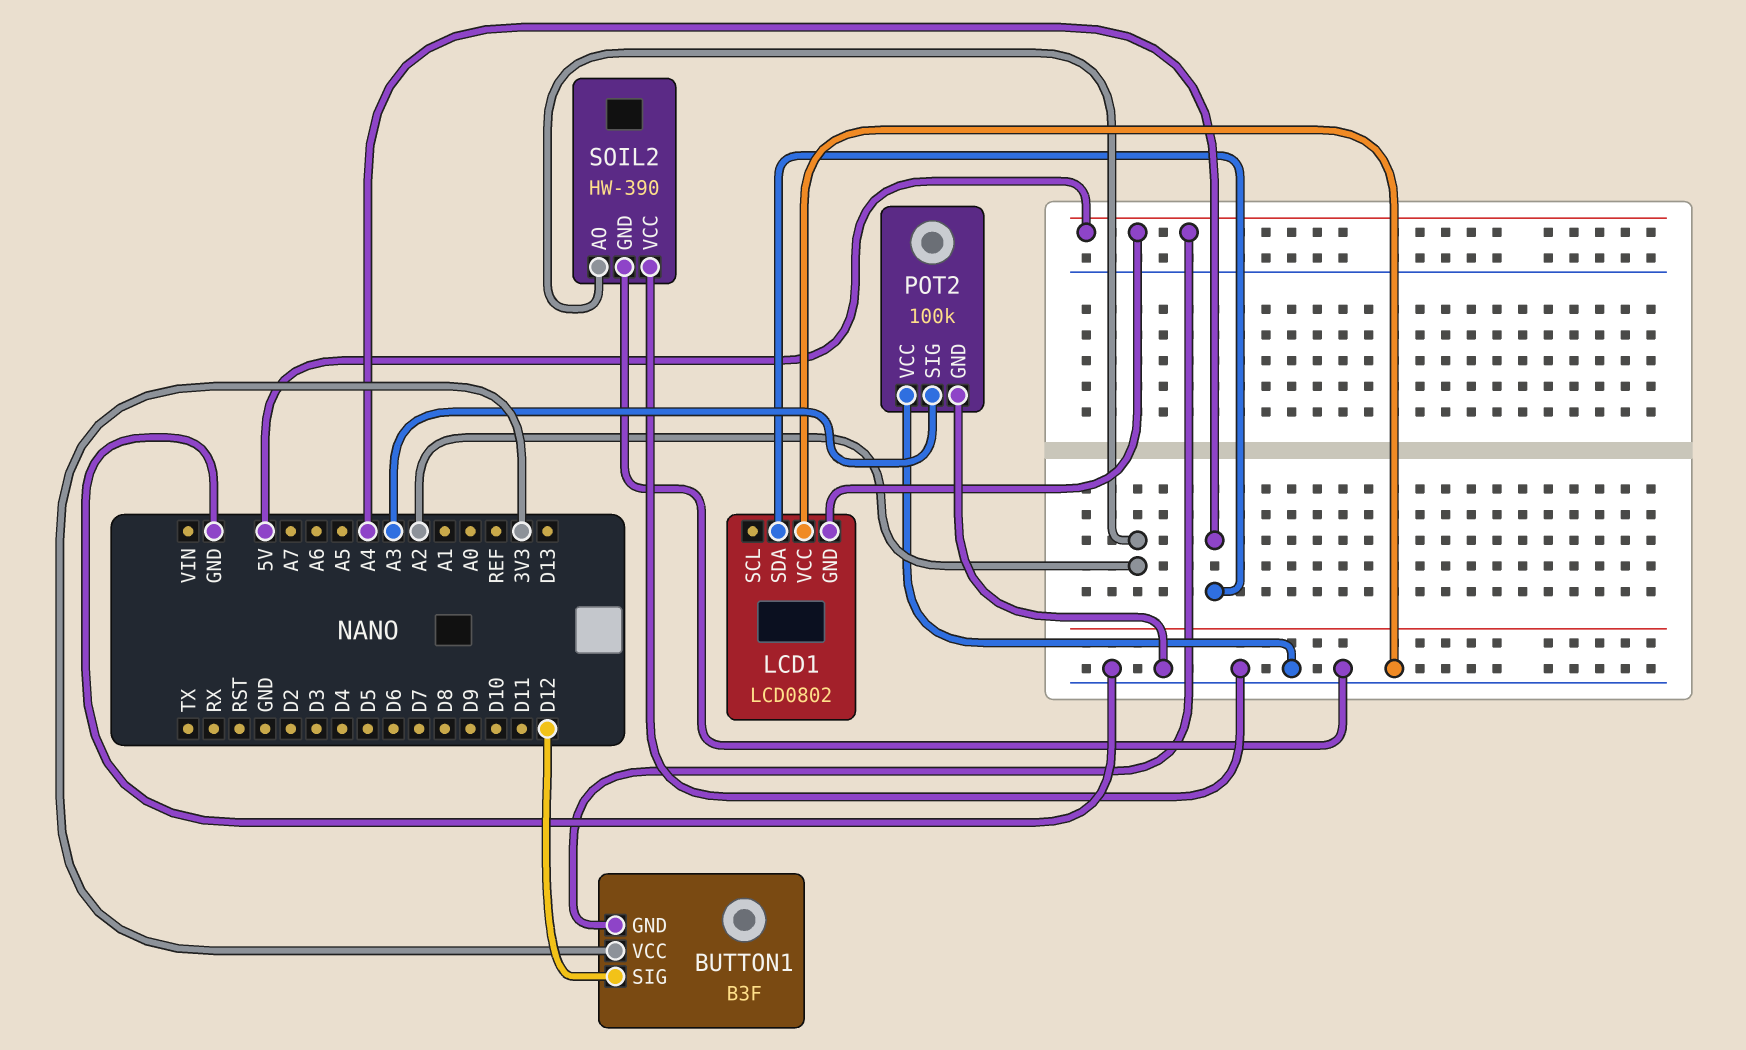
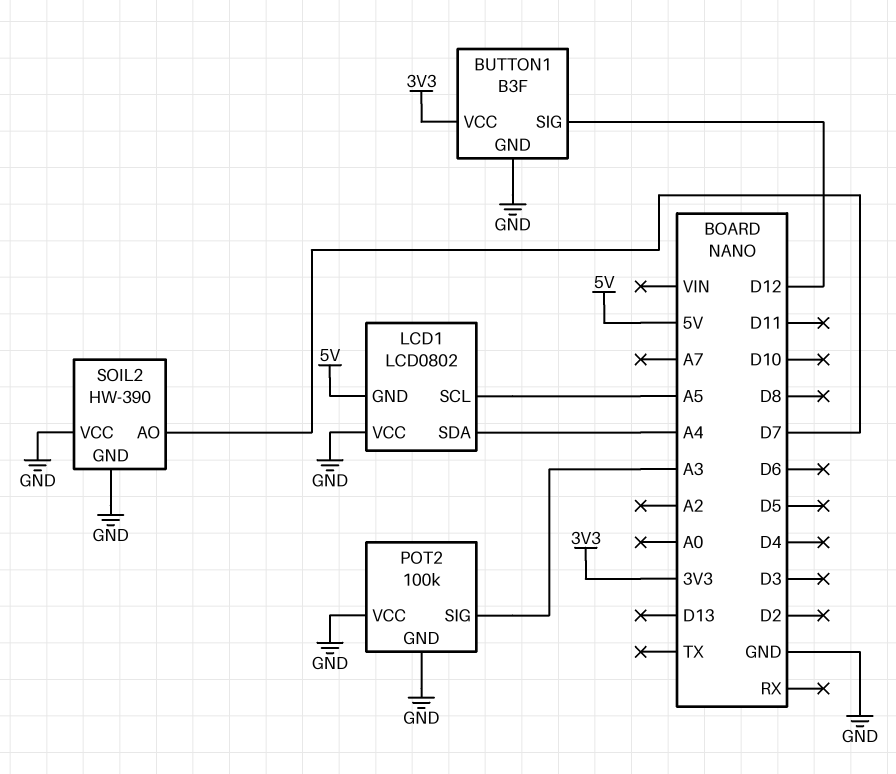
BUTTON1 pin GND: 5V -> GND
LCD1 pin SCL: none -> A5
SOIL2 pin AO: A2 -> D7

